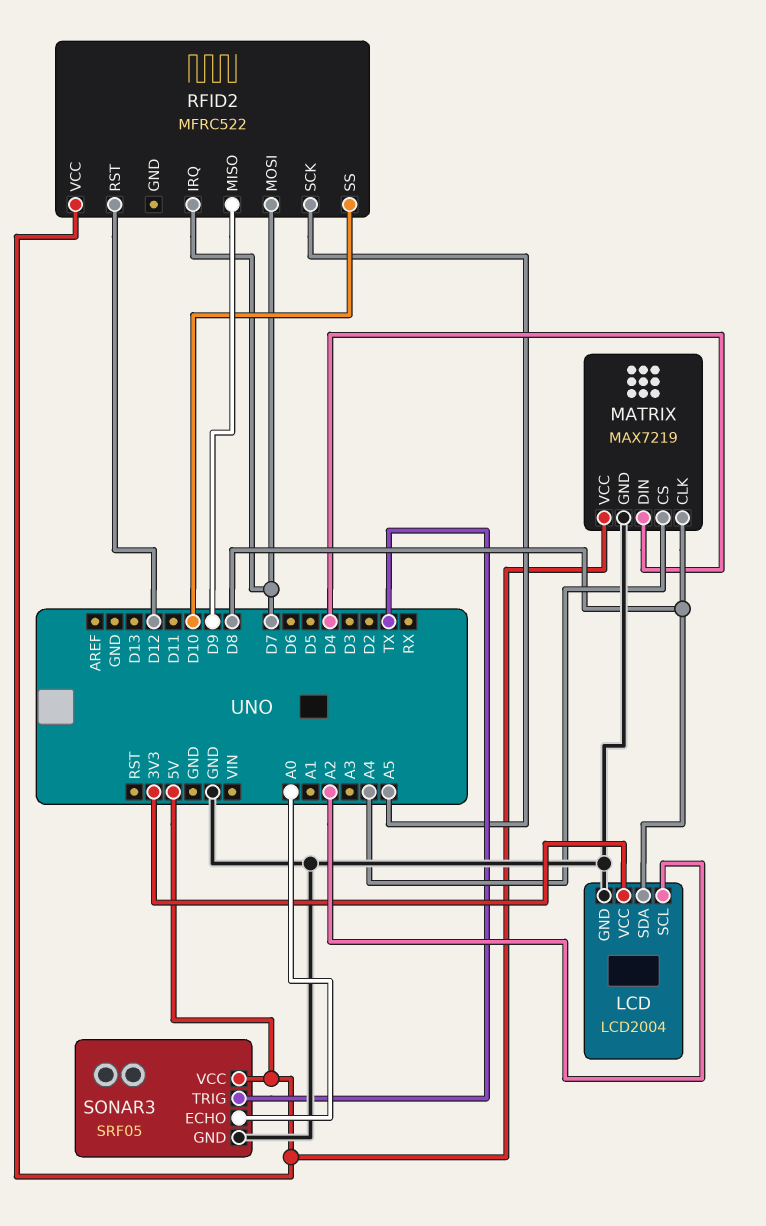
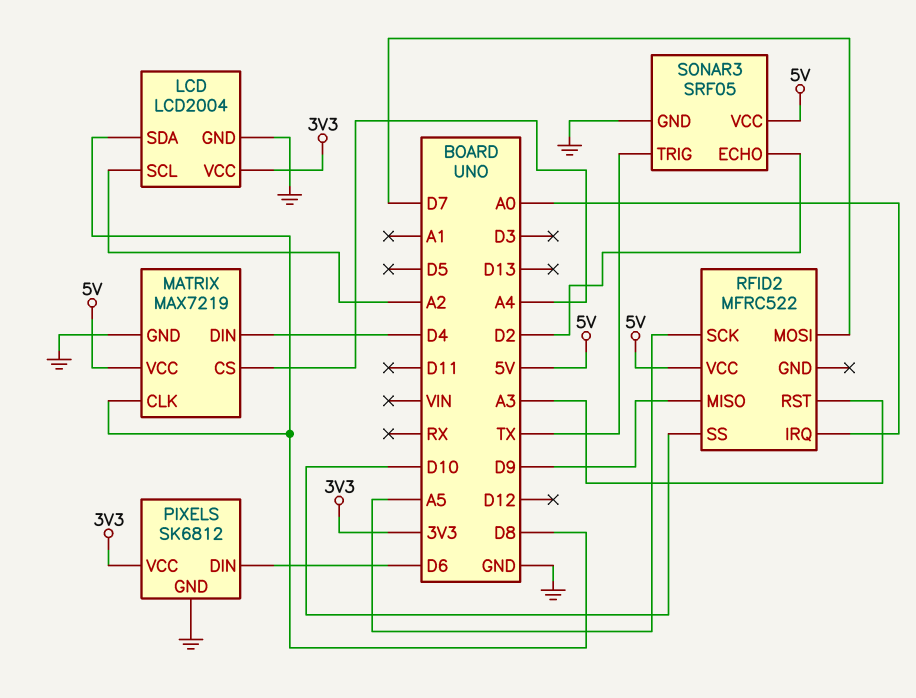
PIXELS: none -> SK6812
PIXELS pin DIN: none -> D6
PIXELS pin GND: none -> GND
PIXELS pin VCC: none -> 3V3
RFID2 pin IRQ: D7 -> A0
RFID2 pin RST: D12 -> A3
SONAR3 pin ECHO: A0 -> D2

